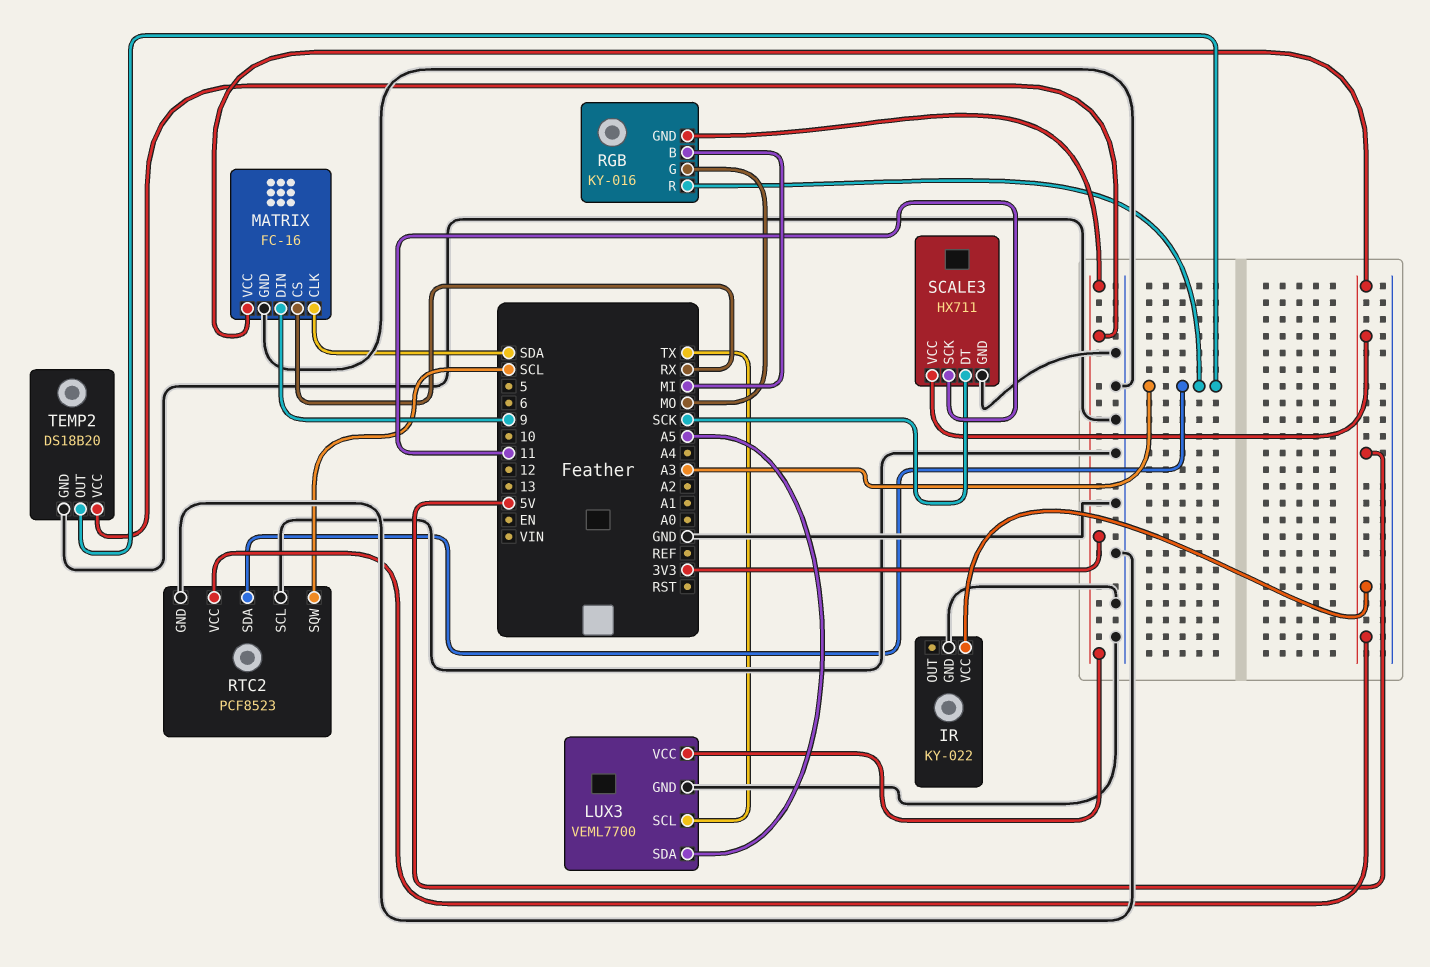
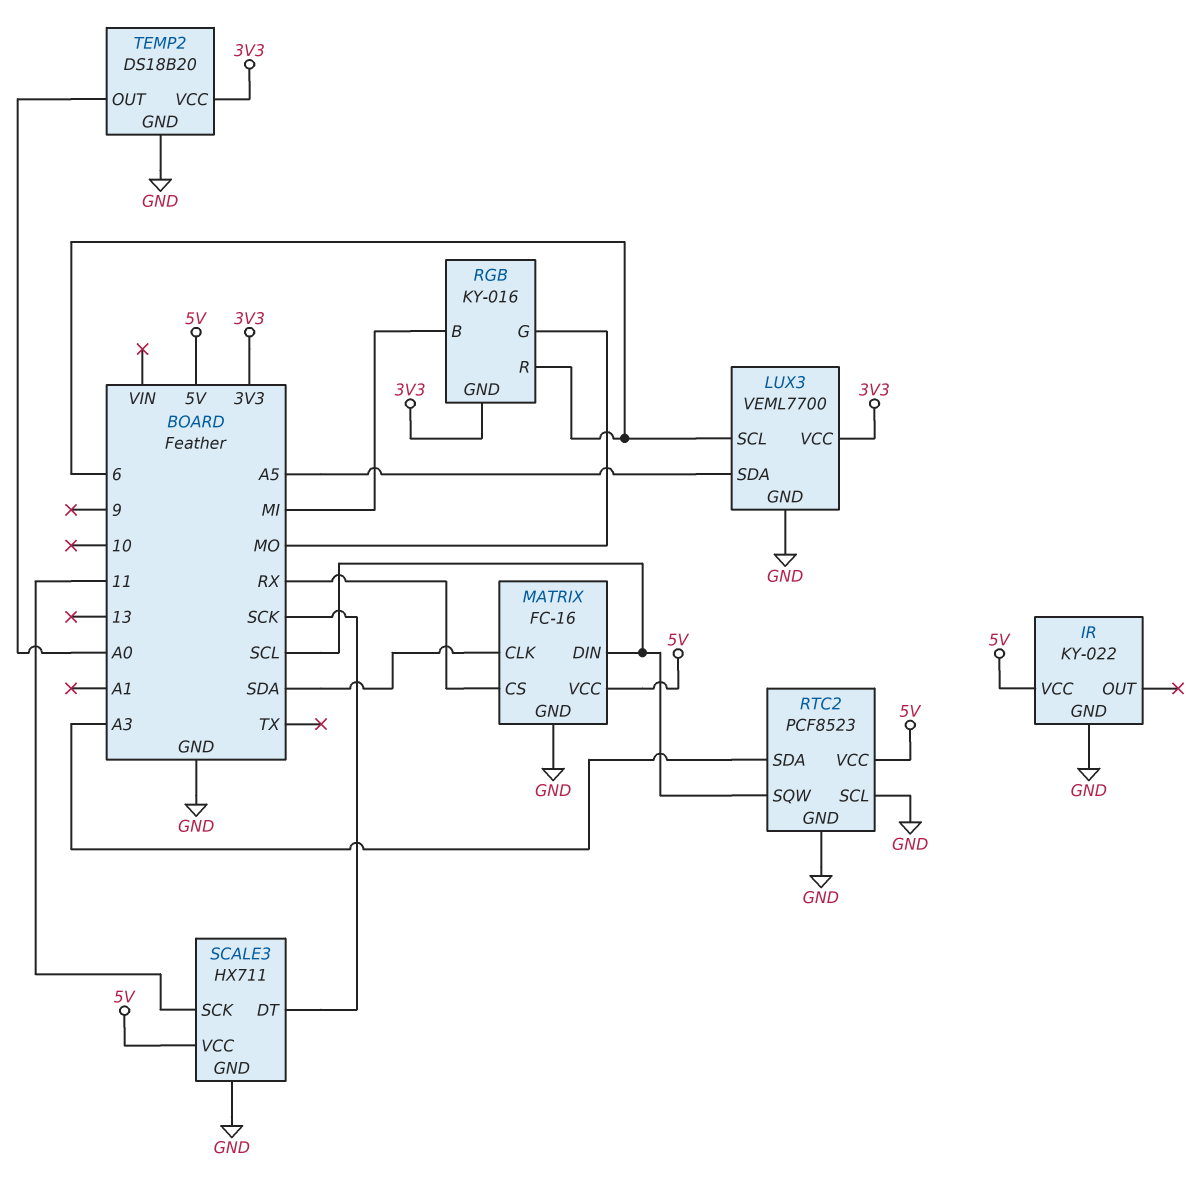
LUX3 pin SCL: TX -> 6
MATRIX pin DIN: 9 -> SCL
RGB pin R: A3 -> 6
TEMP2 pin OUT: A3 -> A0

